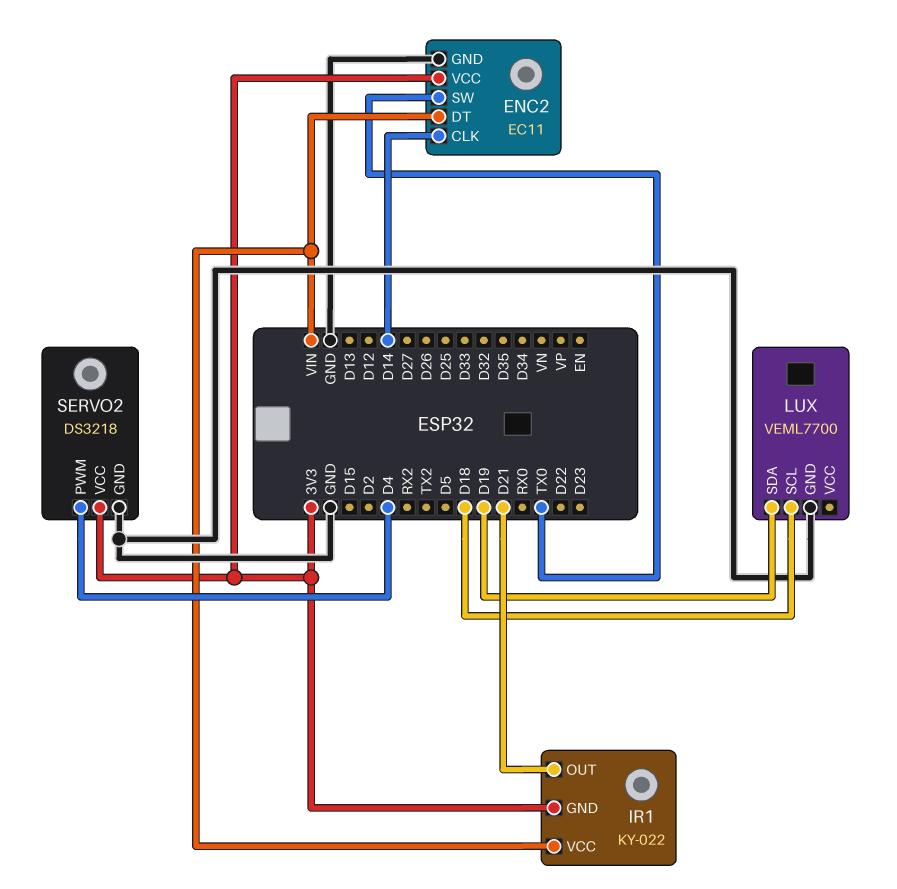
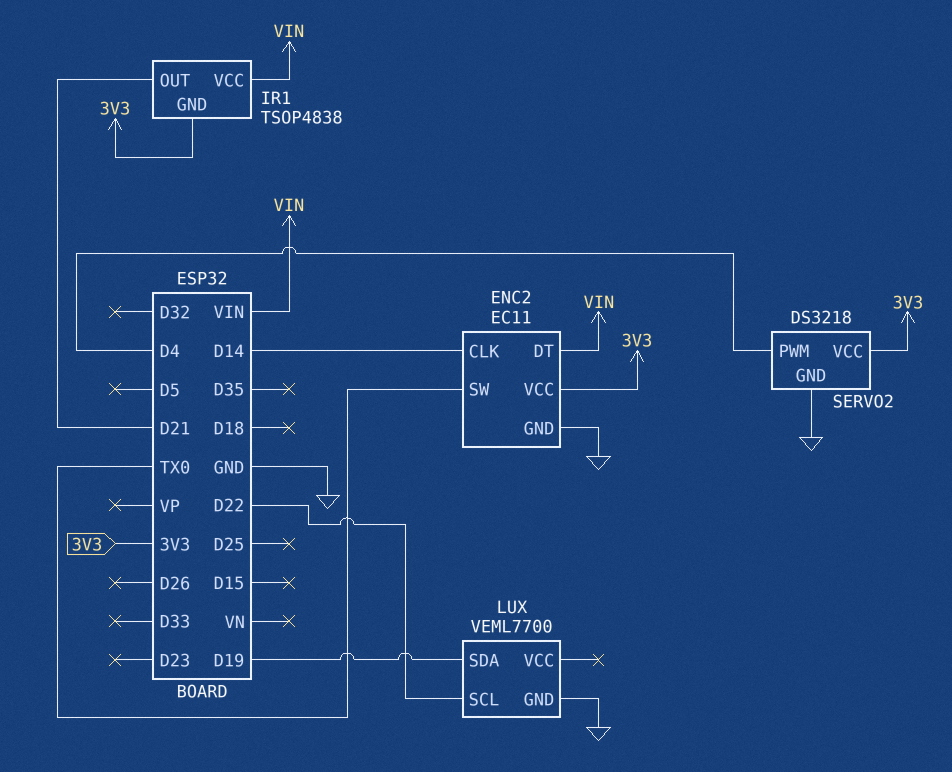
IR1: KY-022 -> TSOP4838
LUX pin SCL: D18 -> D22

